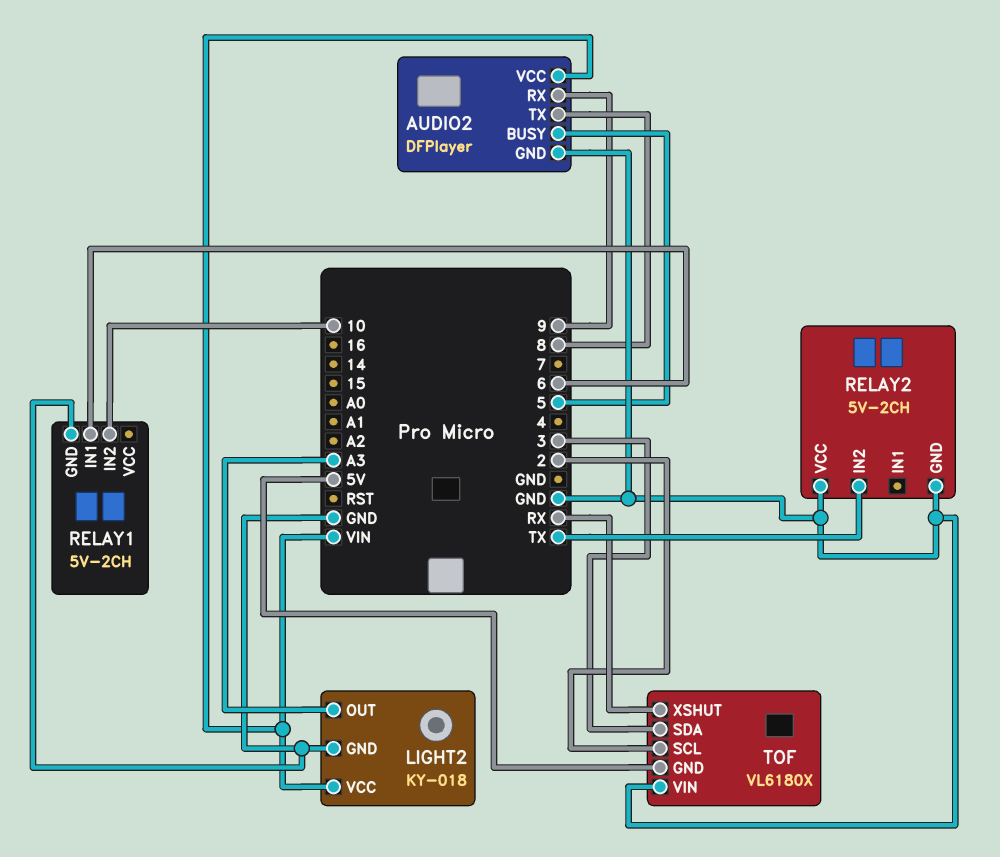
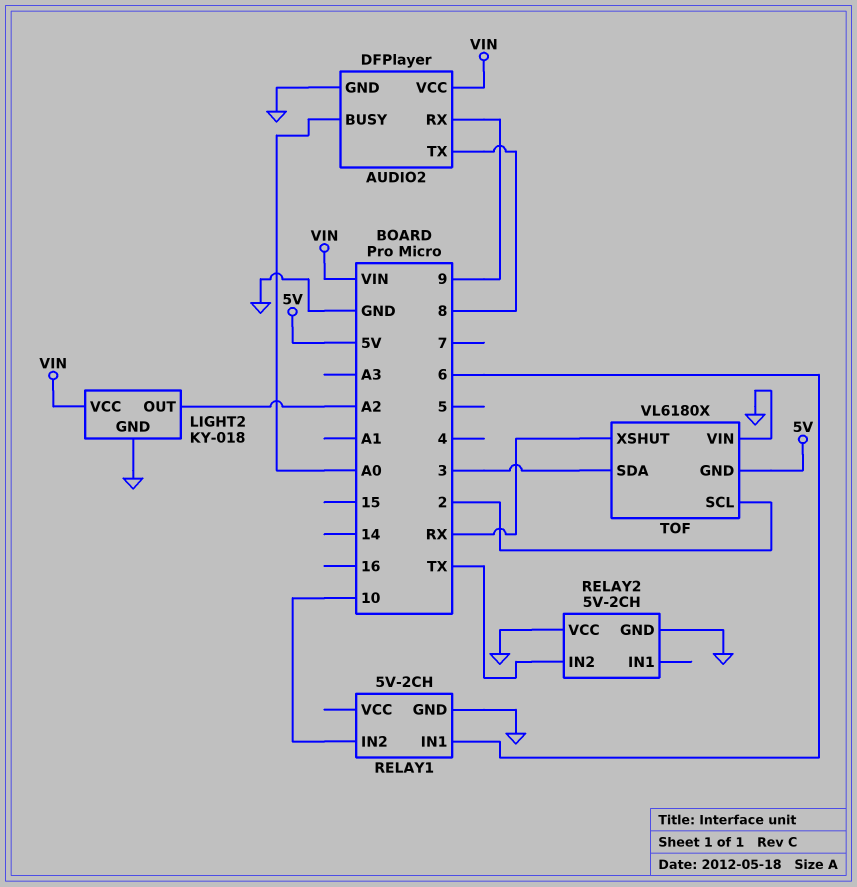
AUDIO2 pin BUSY: 5 -> A0
LIGHT2 pin OUT: A3 -> A2

